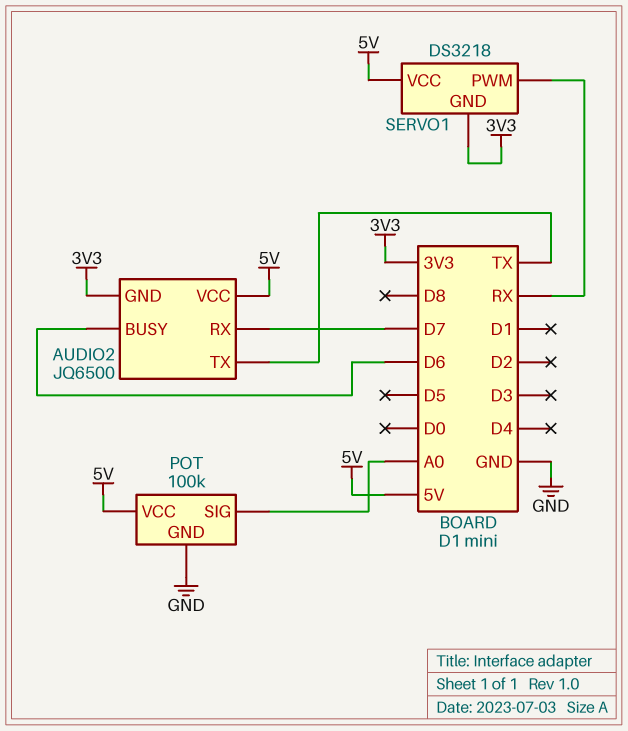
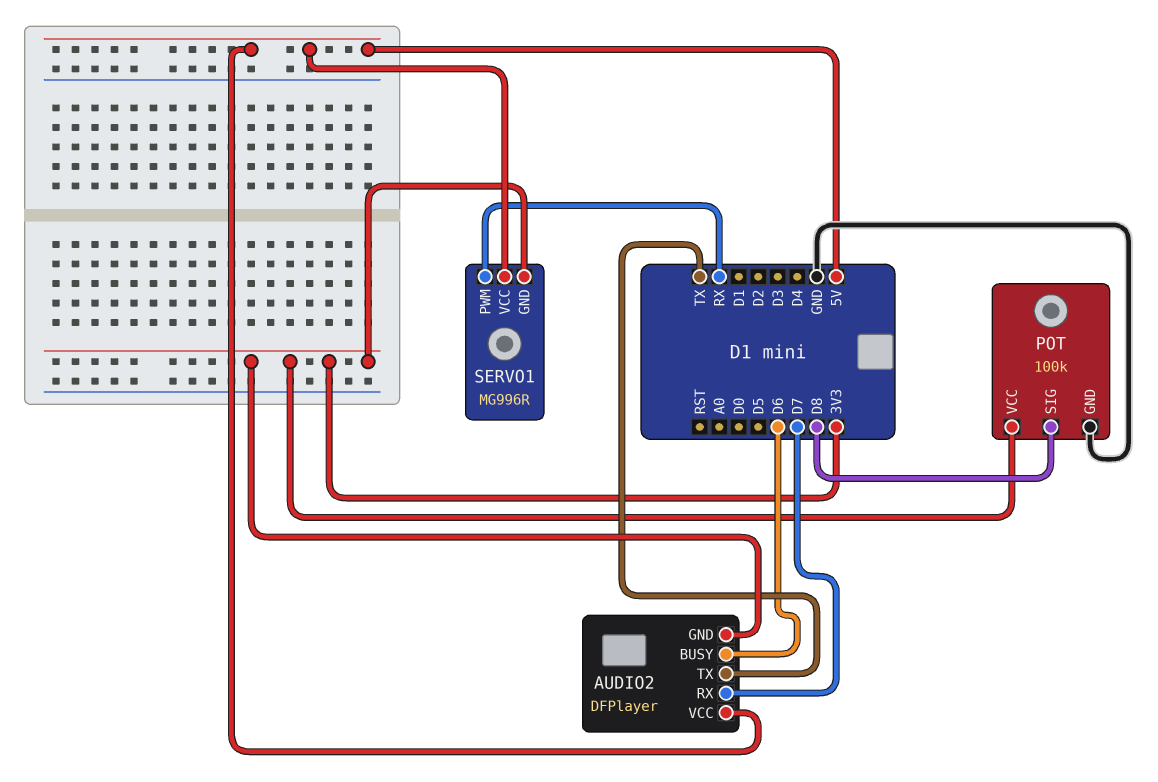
AUDIO2: JQ6500 -> DFPlayer
POT pin SIG: A0 -> D8
POT pin VCC: 5V -> 3V3
SERVO1: DS3218 -> MG996R

